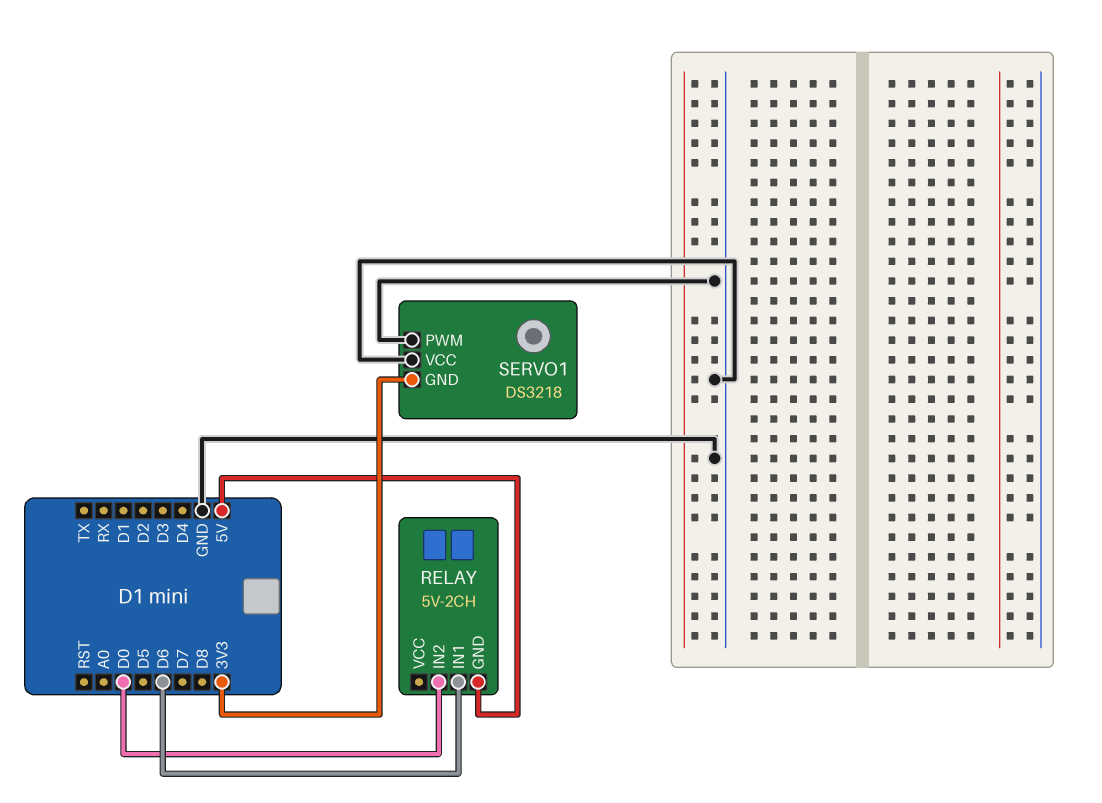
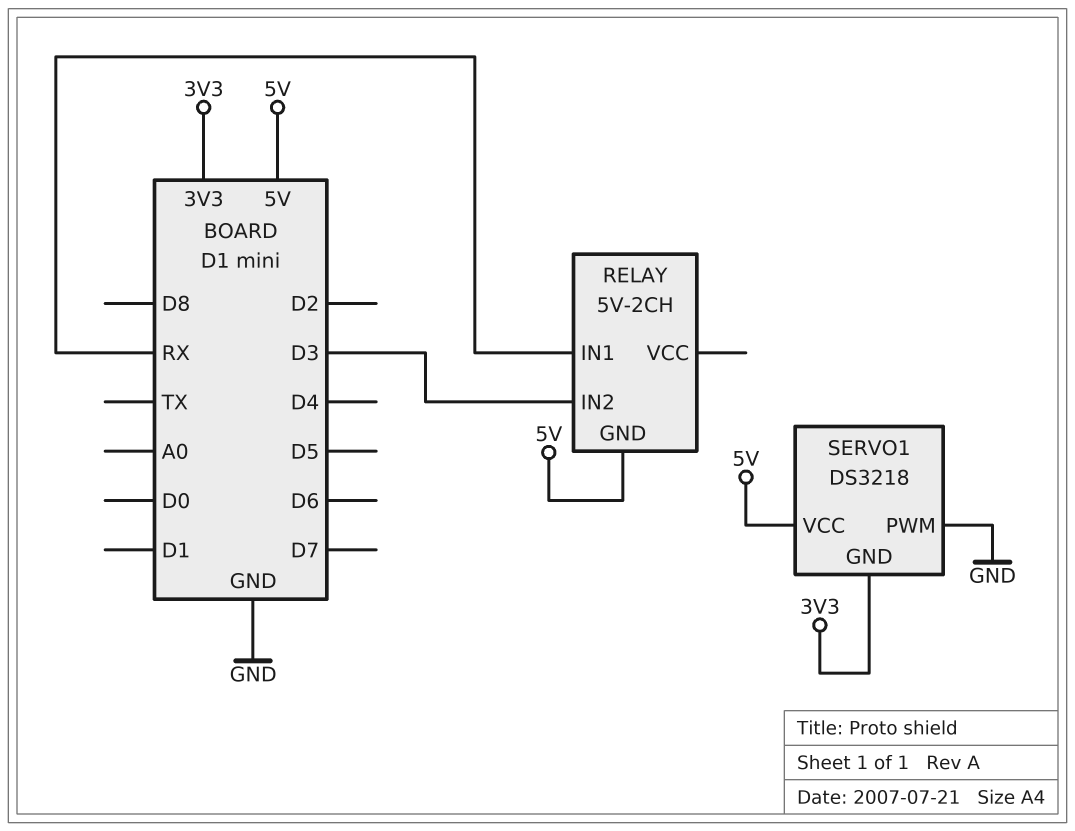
RELAY pin IN1: D6 -> RX
RELAY pin IN2: D0 -> D3
SERVO1 pin VCC: GND -> 5V

